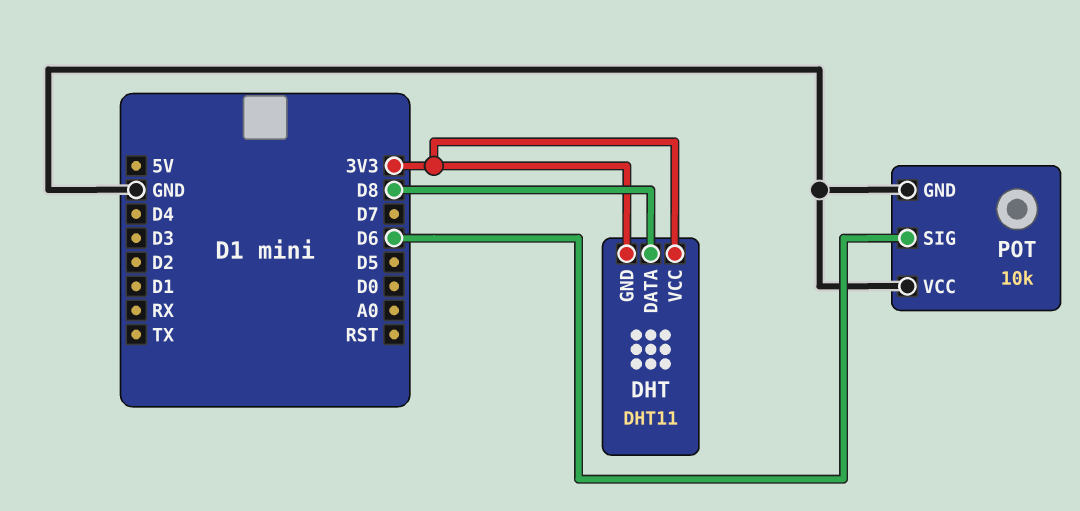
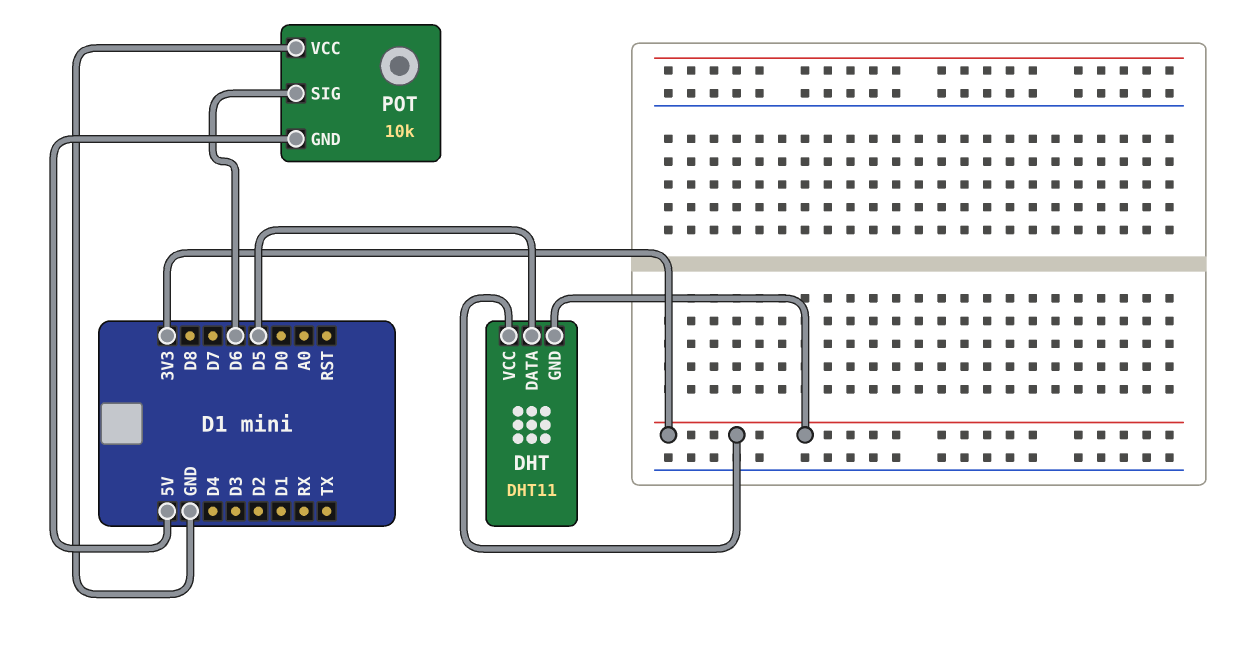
DHT pin DATA: D8 -> D5
POT pin GND: GND -> 5V

